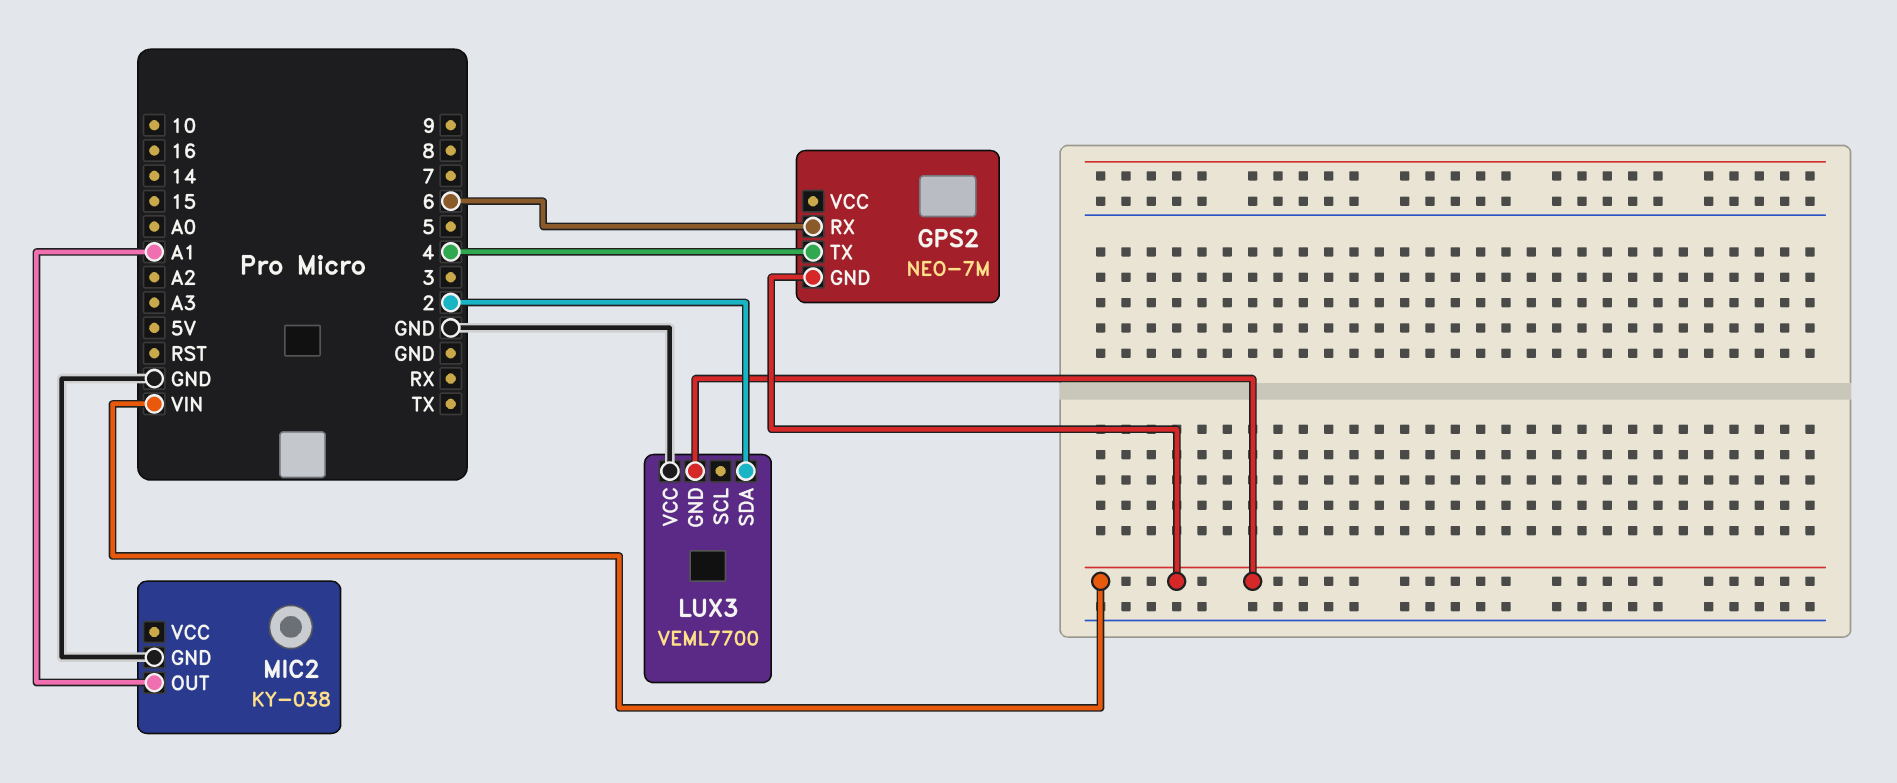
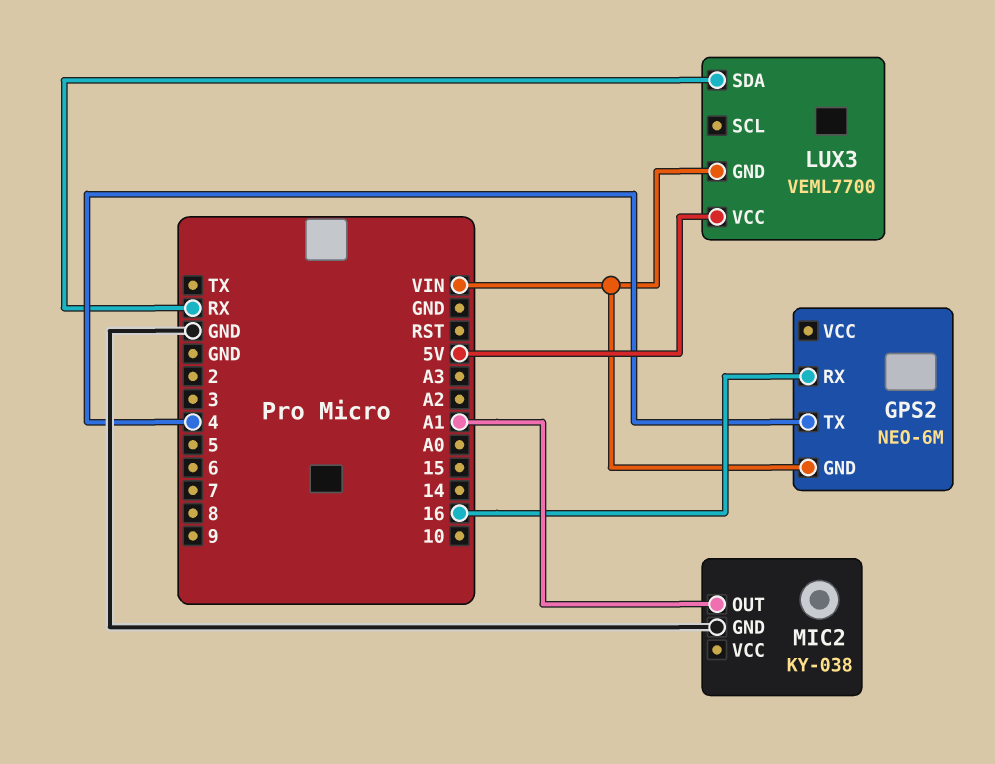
GPS2: NEO-7M -> NEO-6M
GPS2 pin RX: 6 -> 16
LUX3 pin SDA: 2 -> RX
LUX3 pin VCC: GND -> 5V

